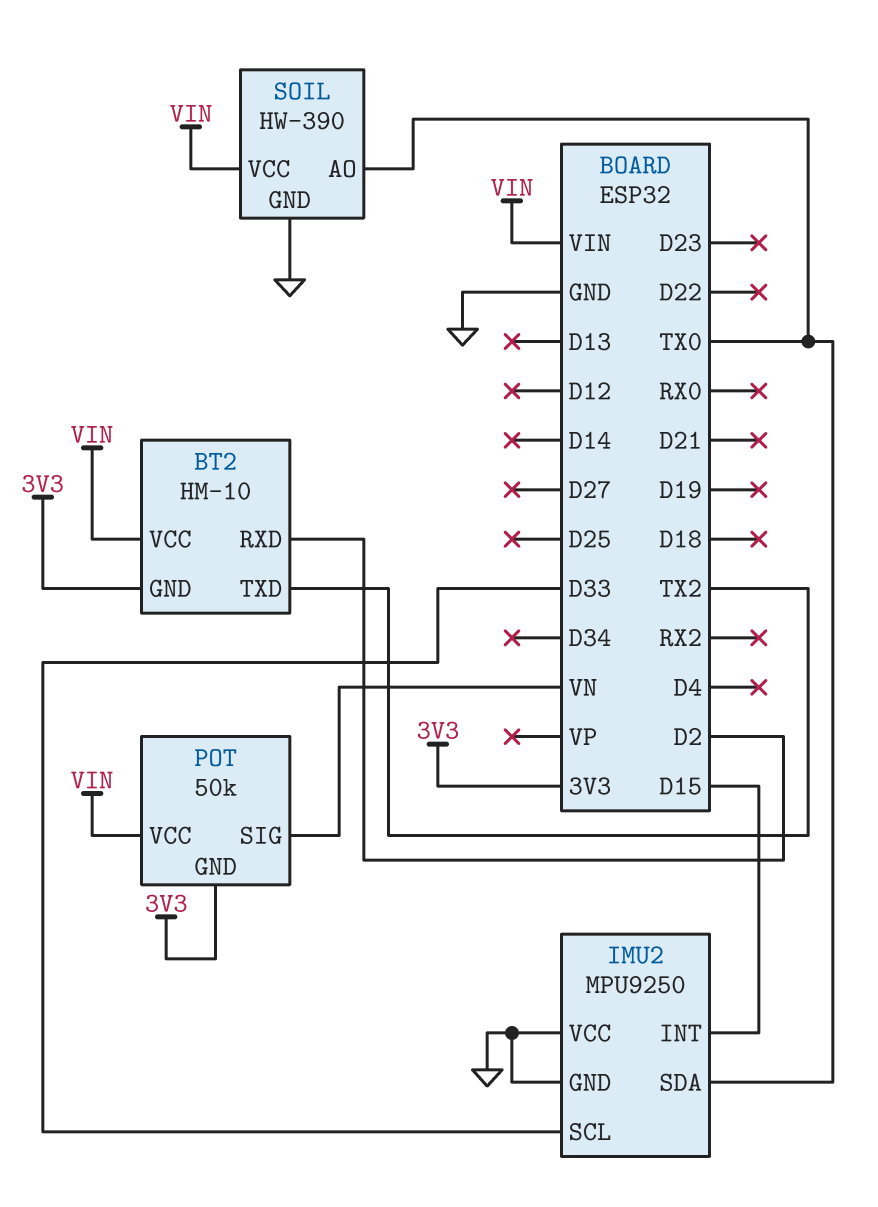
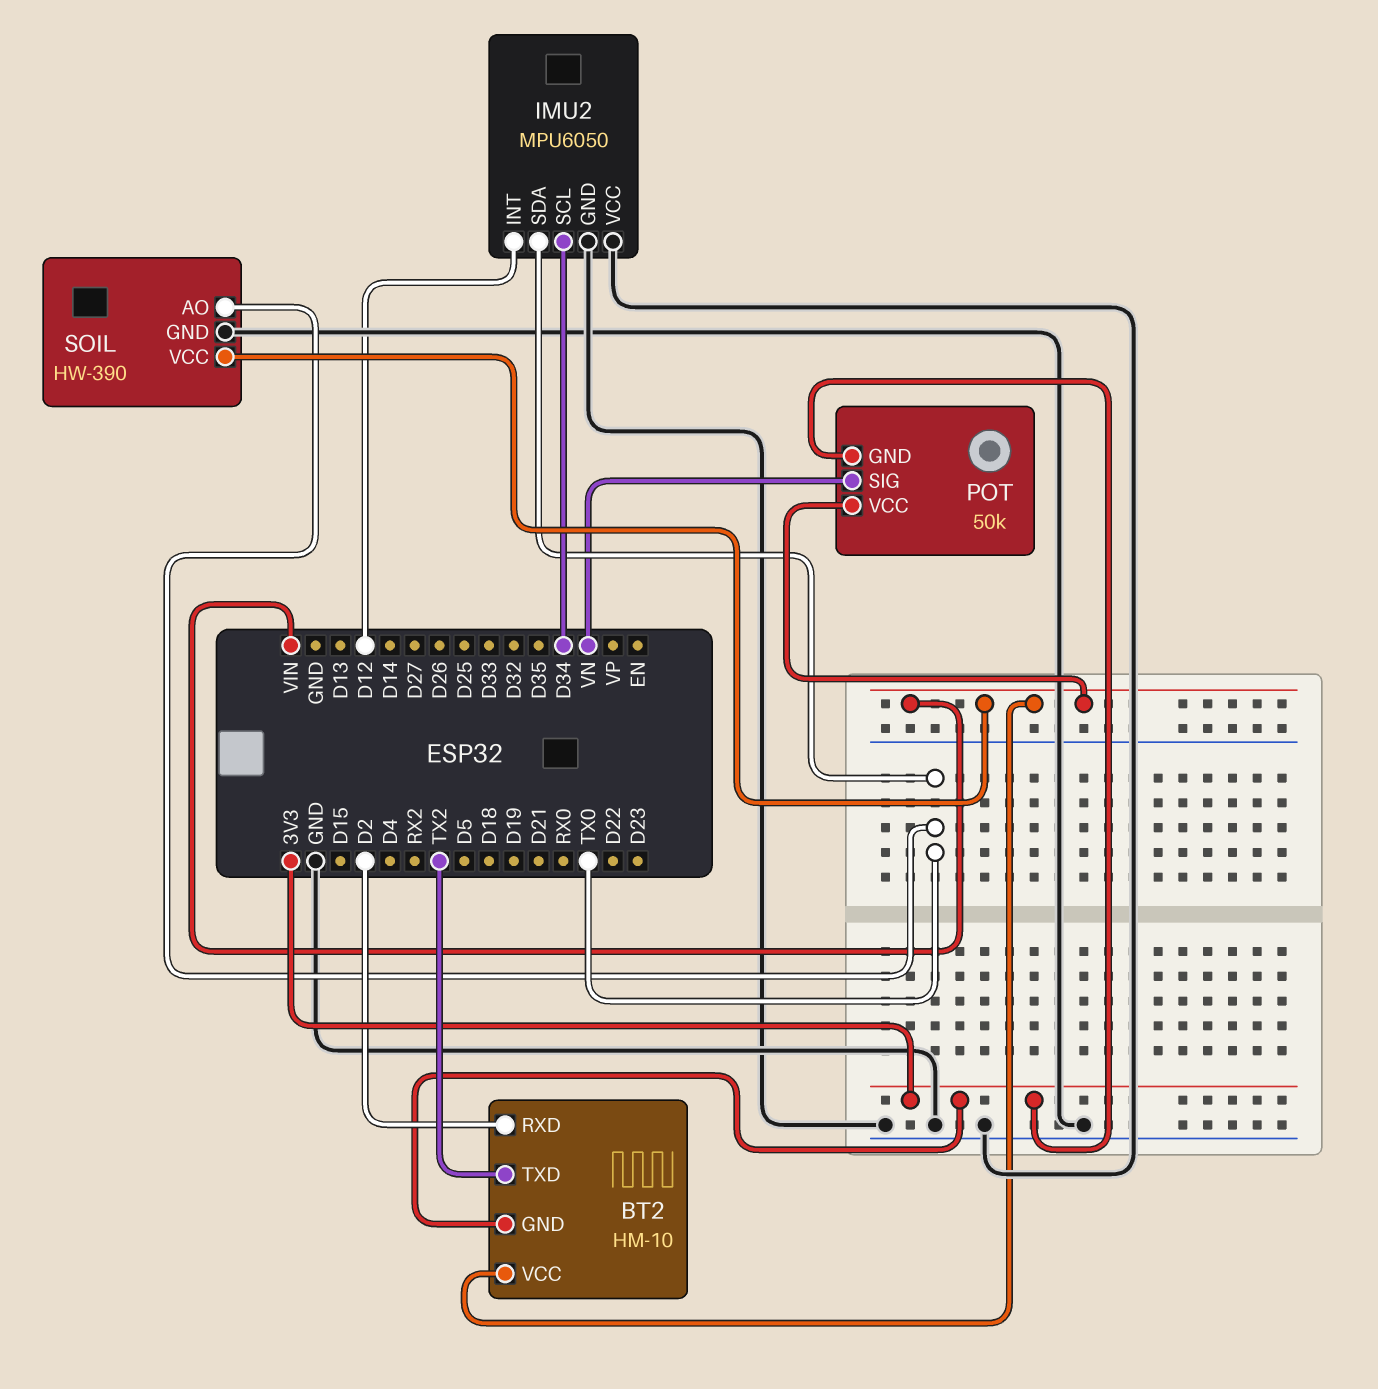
IMU2: MPU9250 -> MPU6050
IMU2 pin INT: D15 -> D12
IMU2 pin SCL: D33 -> D34

